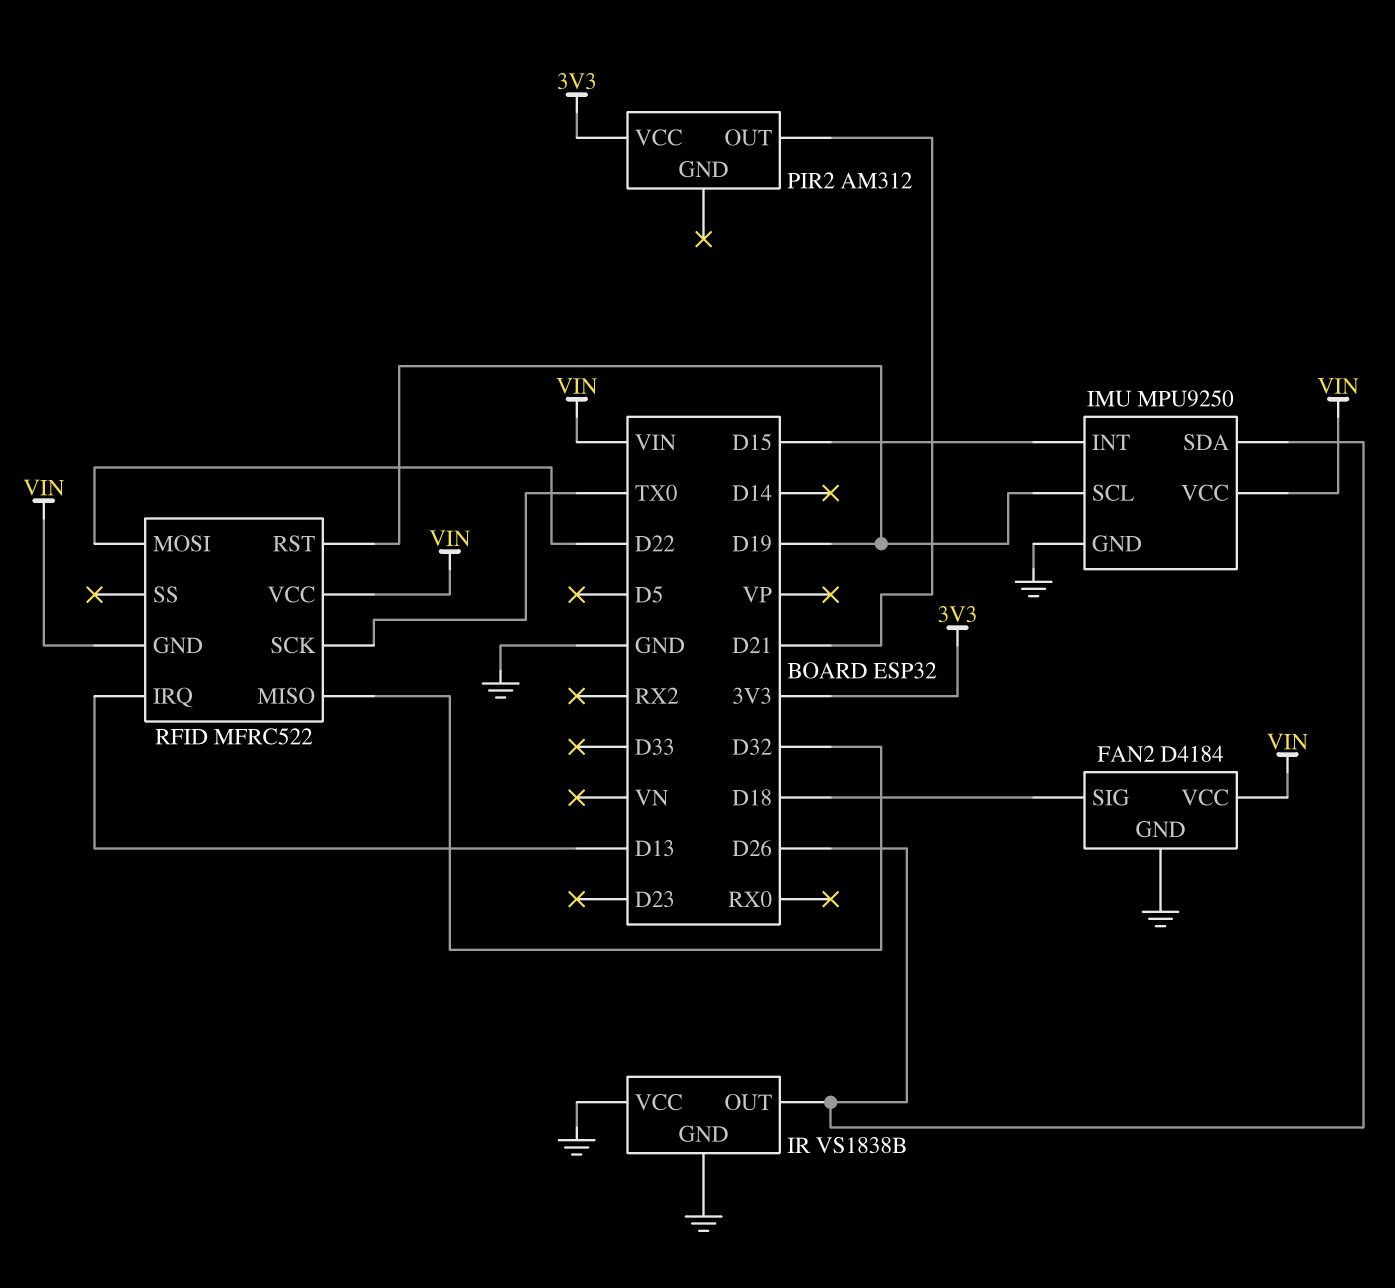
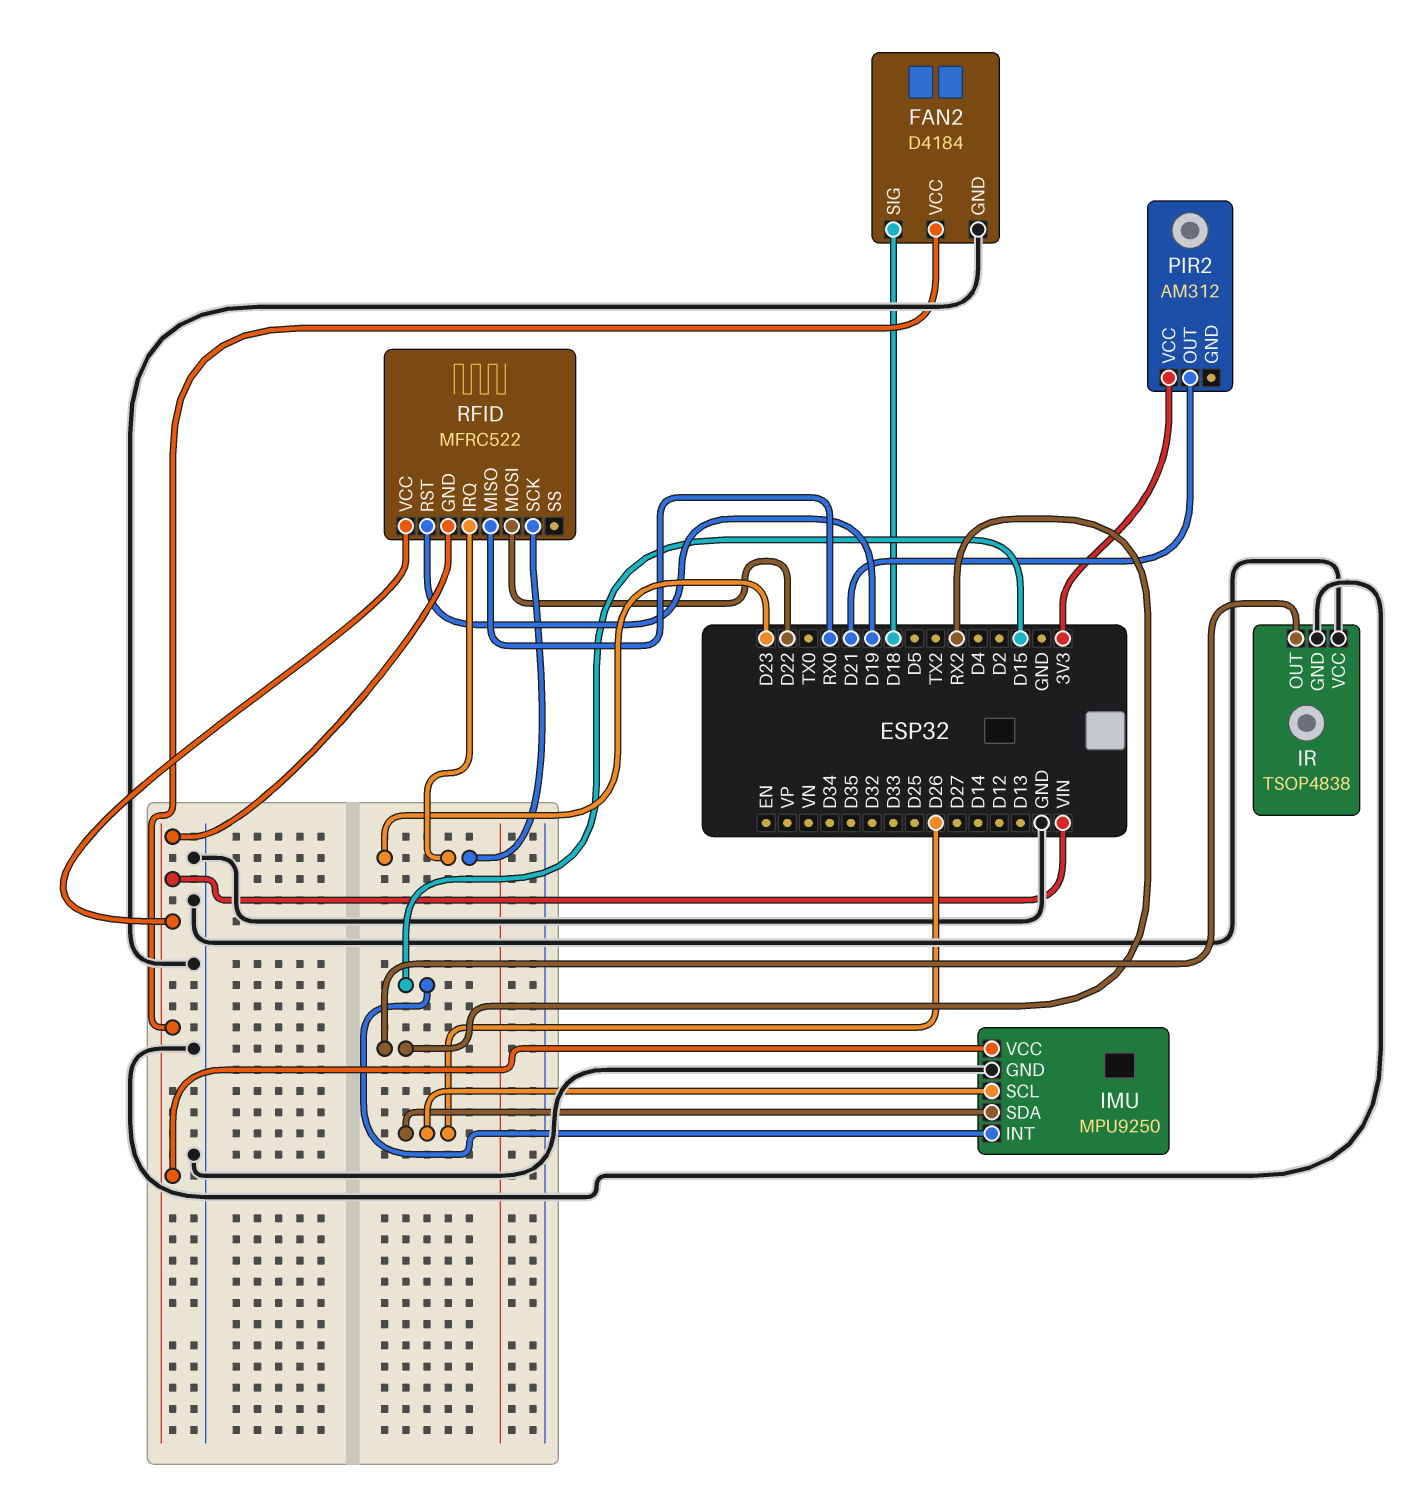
IMU pin SCL: D19 -> D26
IR: VS1838B -> TSOP4838
IR pin OUT: D26 -> RX2
RFID pin IRQ: D13 -> D23
RFID pin MISO: D32 -> RX0
RFID pin SCK: TX0 -> D23

